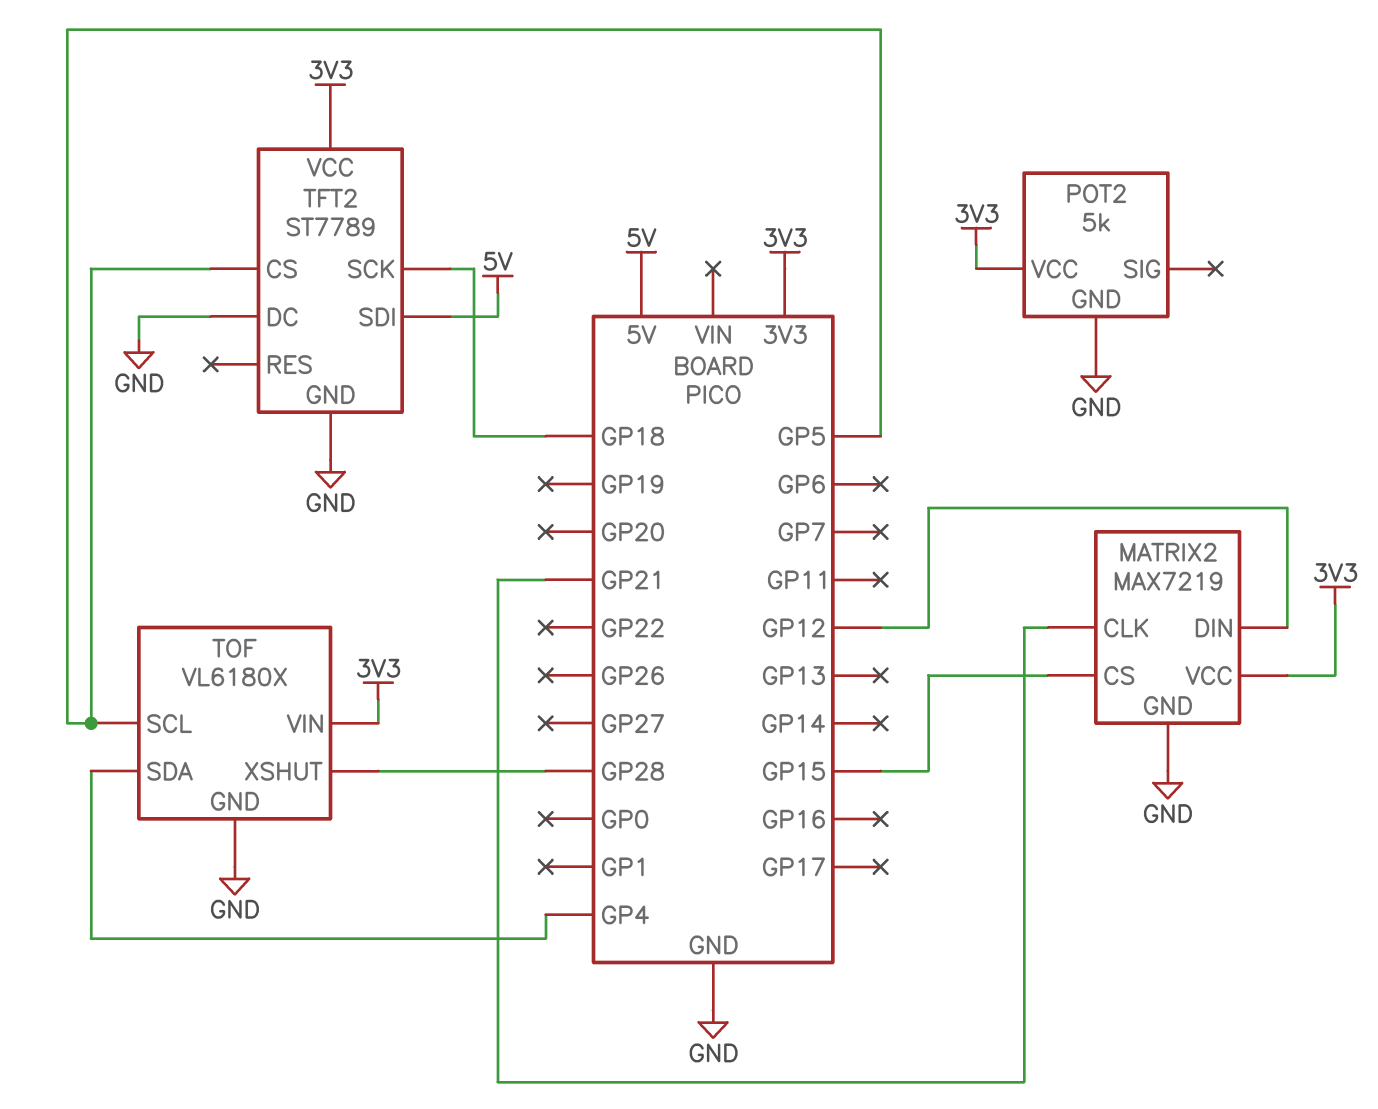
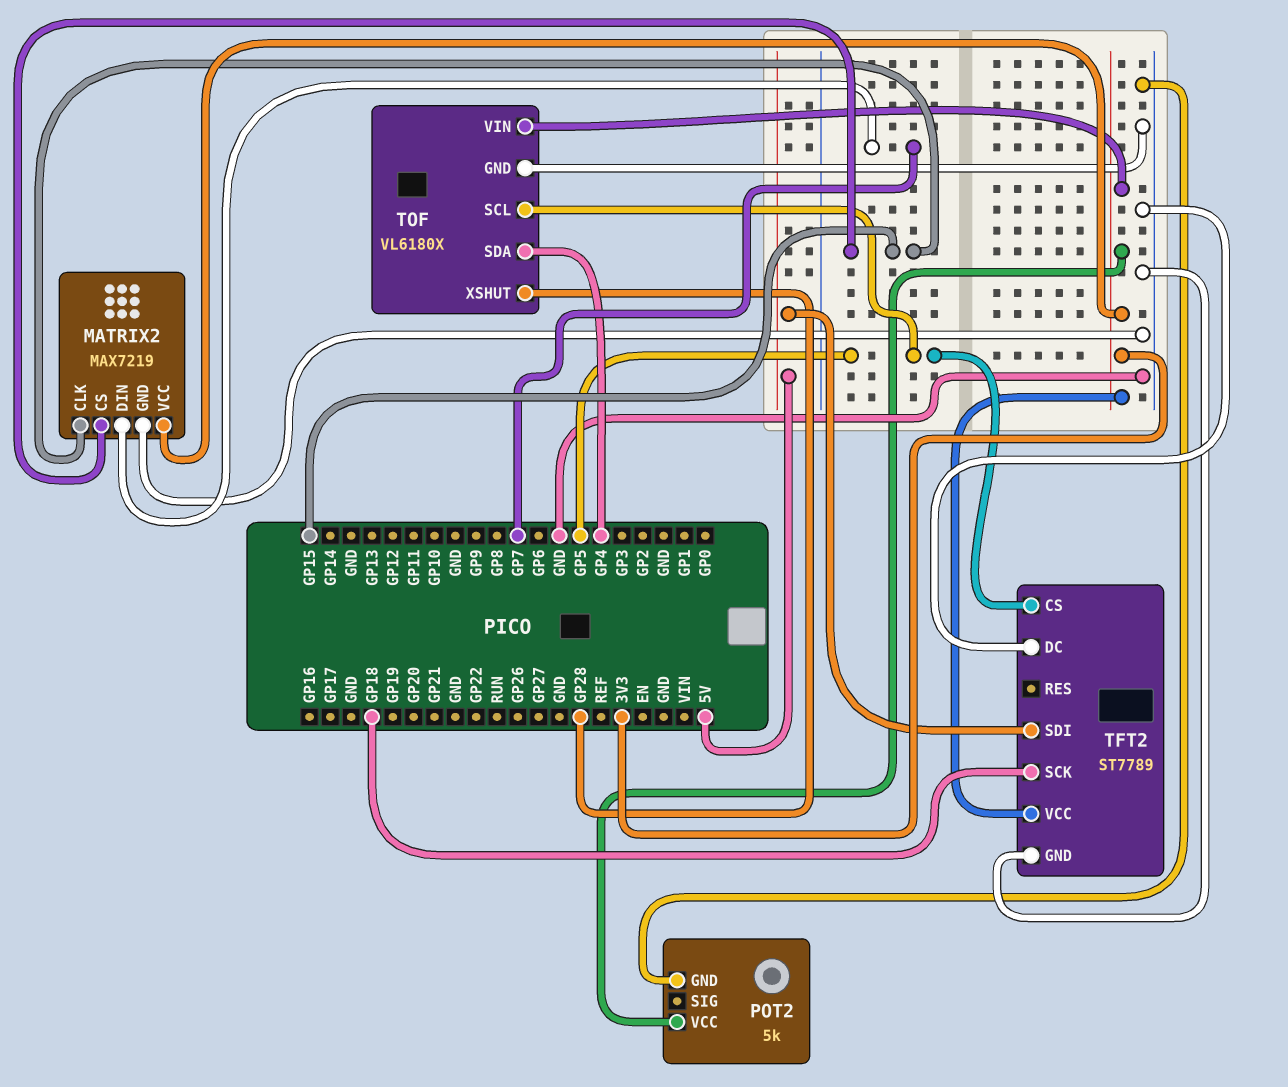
MATRIX2 pin CLK: GP21 -> GP15
MATRIX2 pin DIN: GP12 -> GP7

